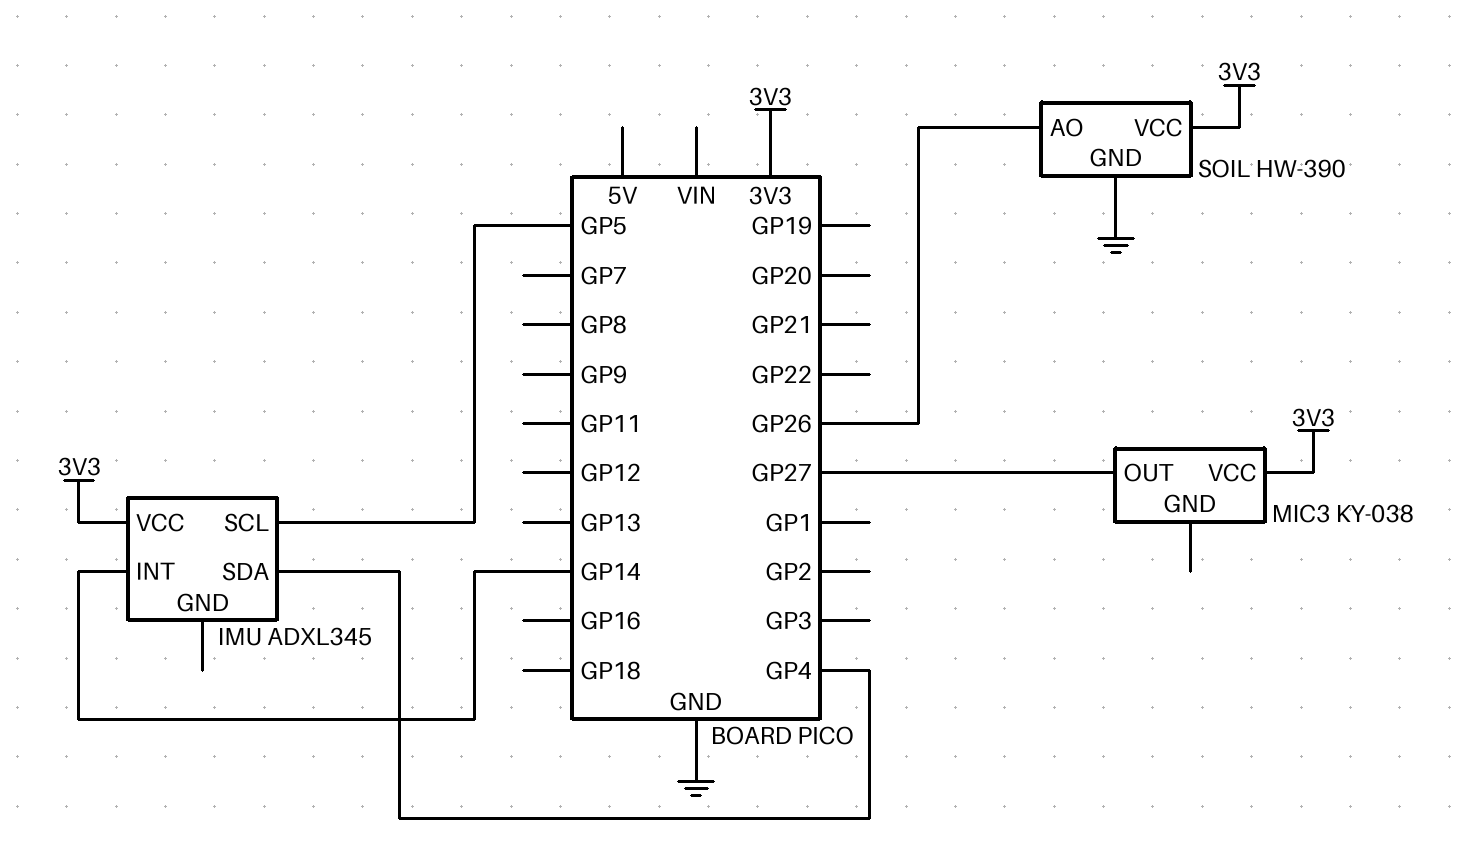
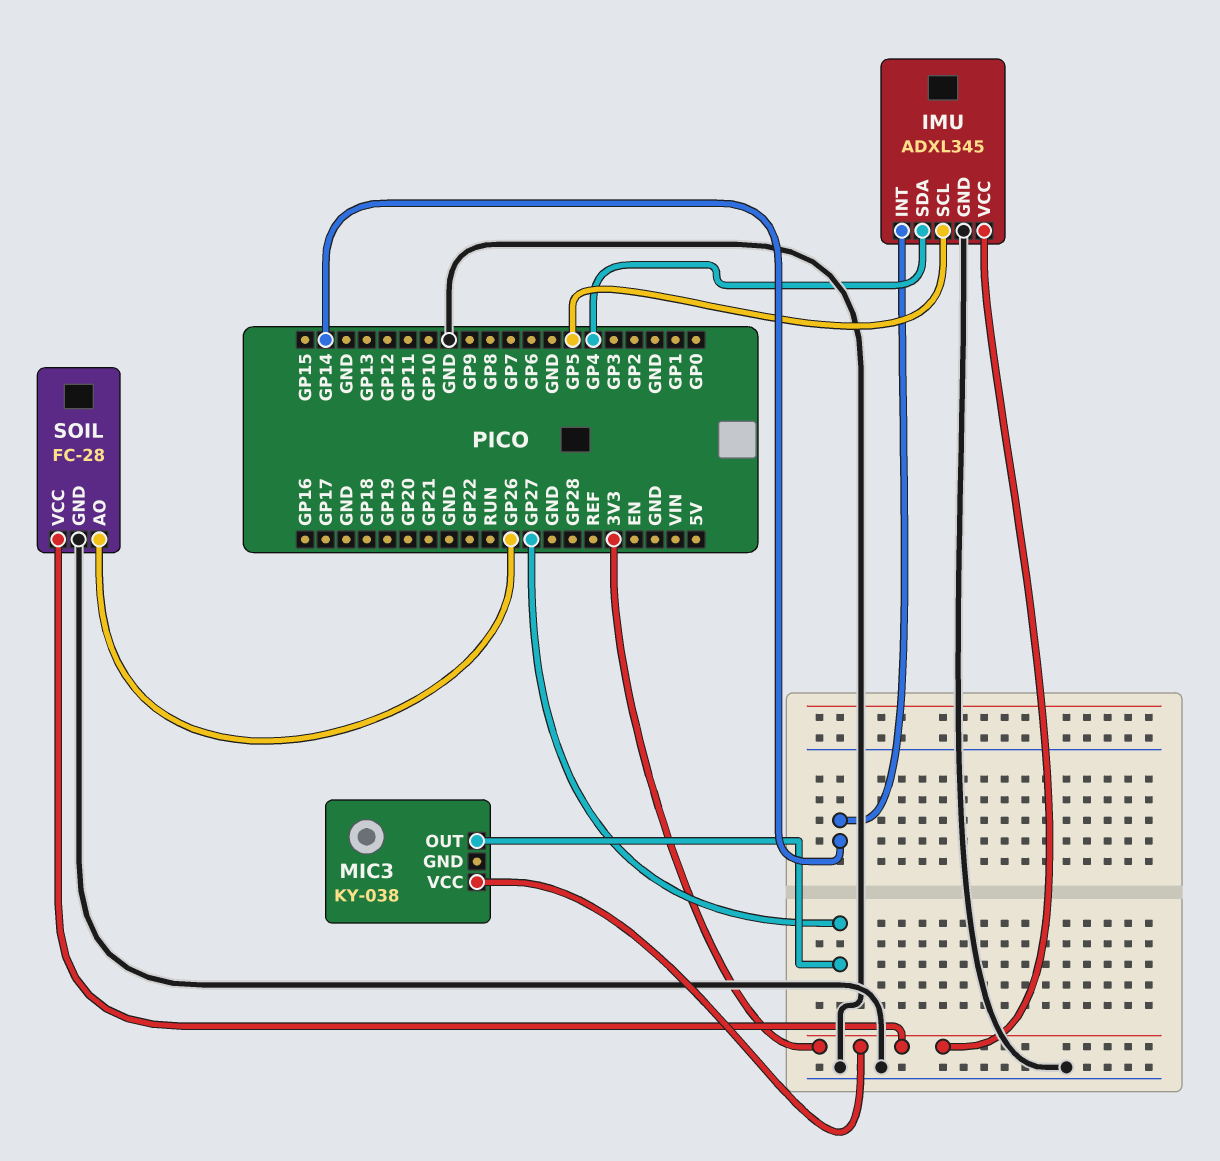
IMU pin GND: none -> GND
SOIL: HW-390 -> FC-28

